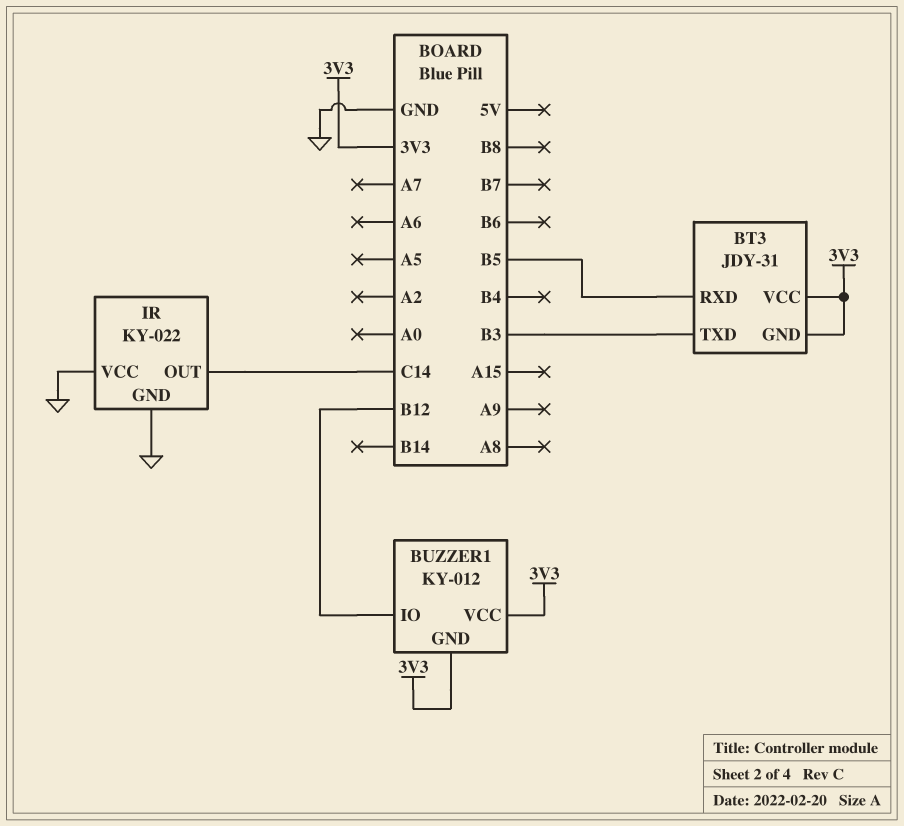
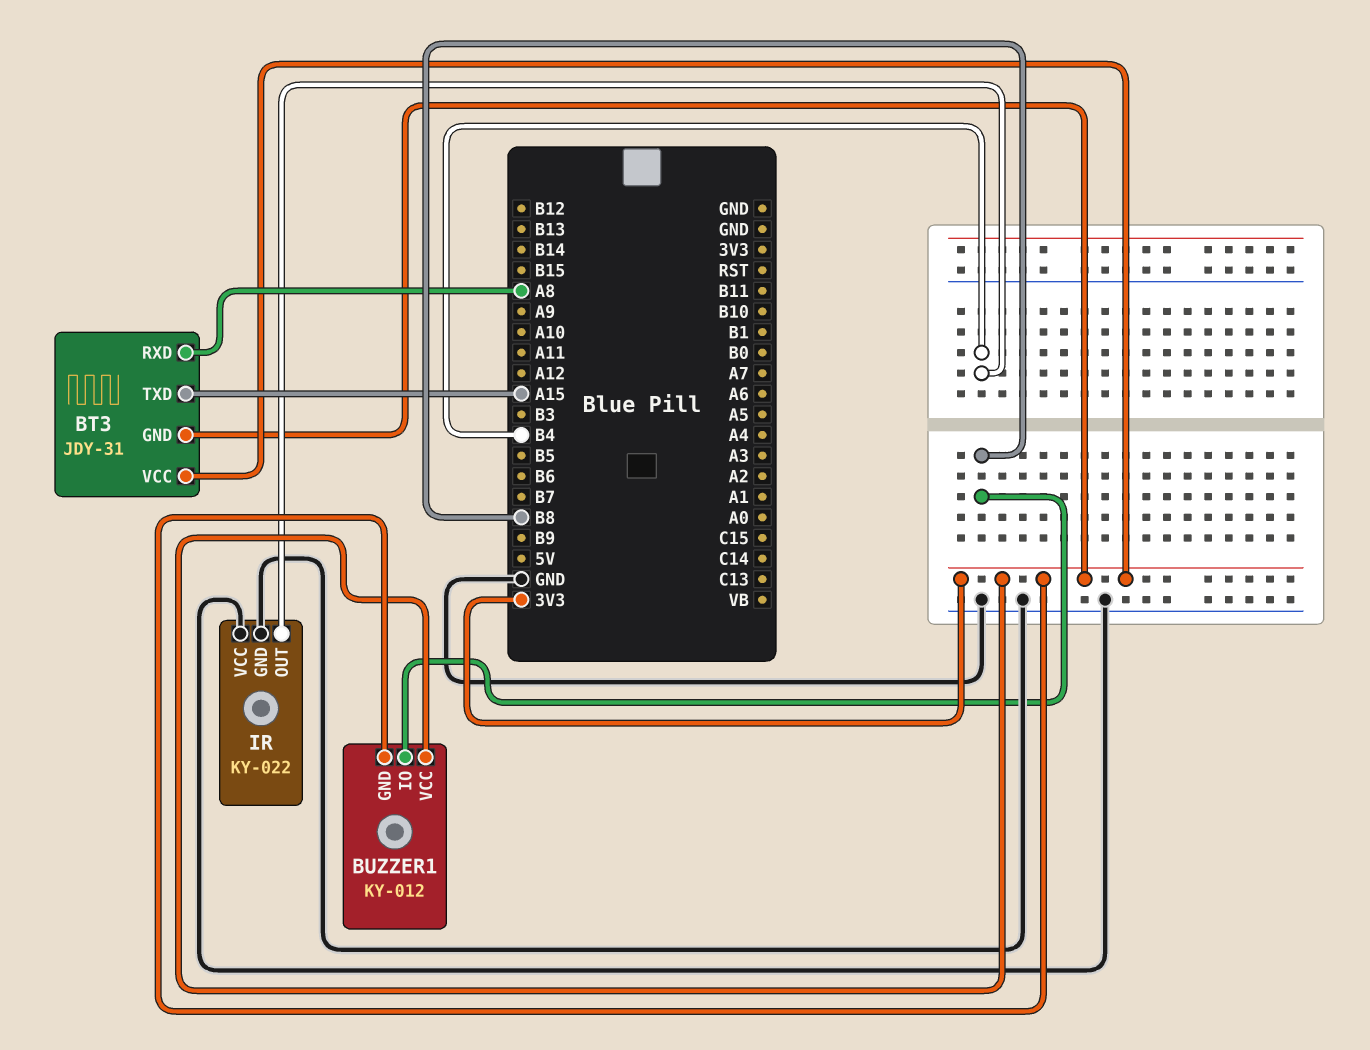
BT3 pin RXD: B5 -> A8
BT3 pin TXD: B3 -> A15
BUZZER1 pin IO: B12 -> B8
IR pin OUT: C14 -> B4

